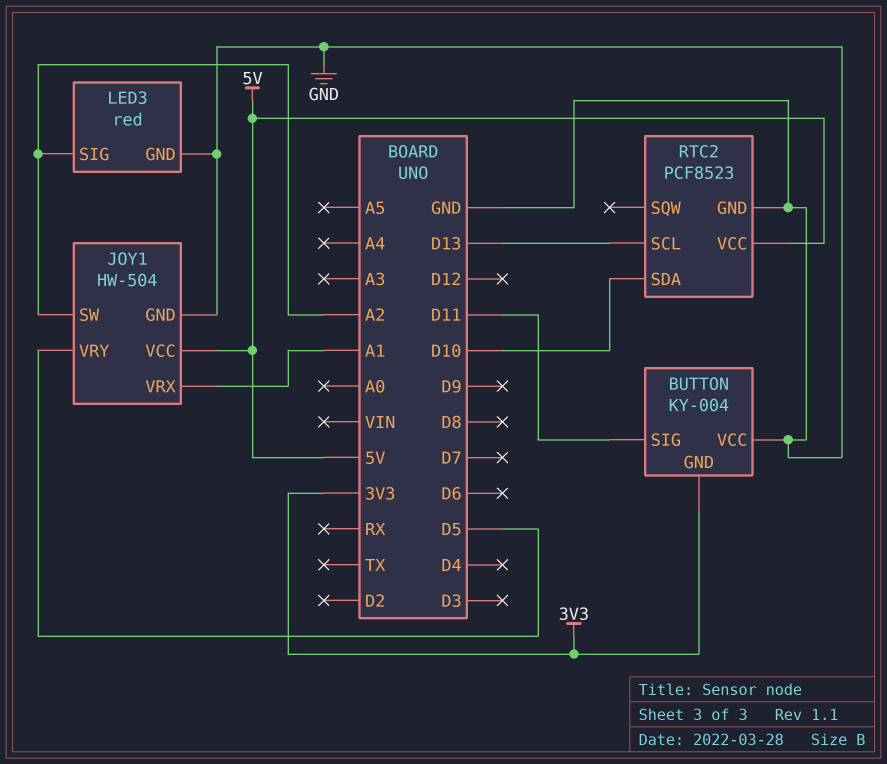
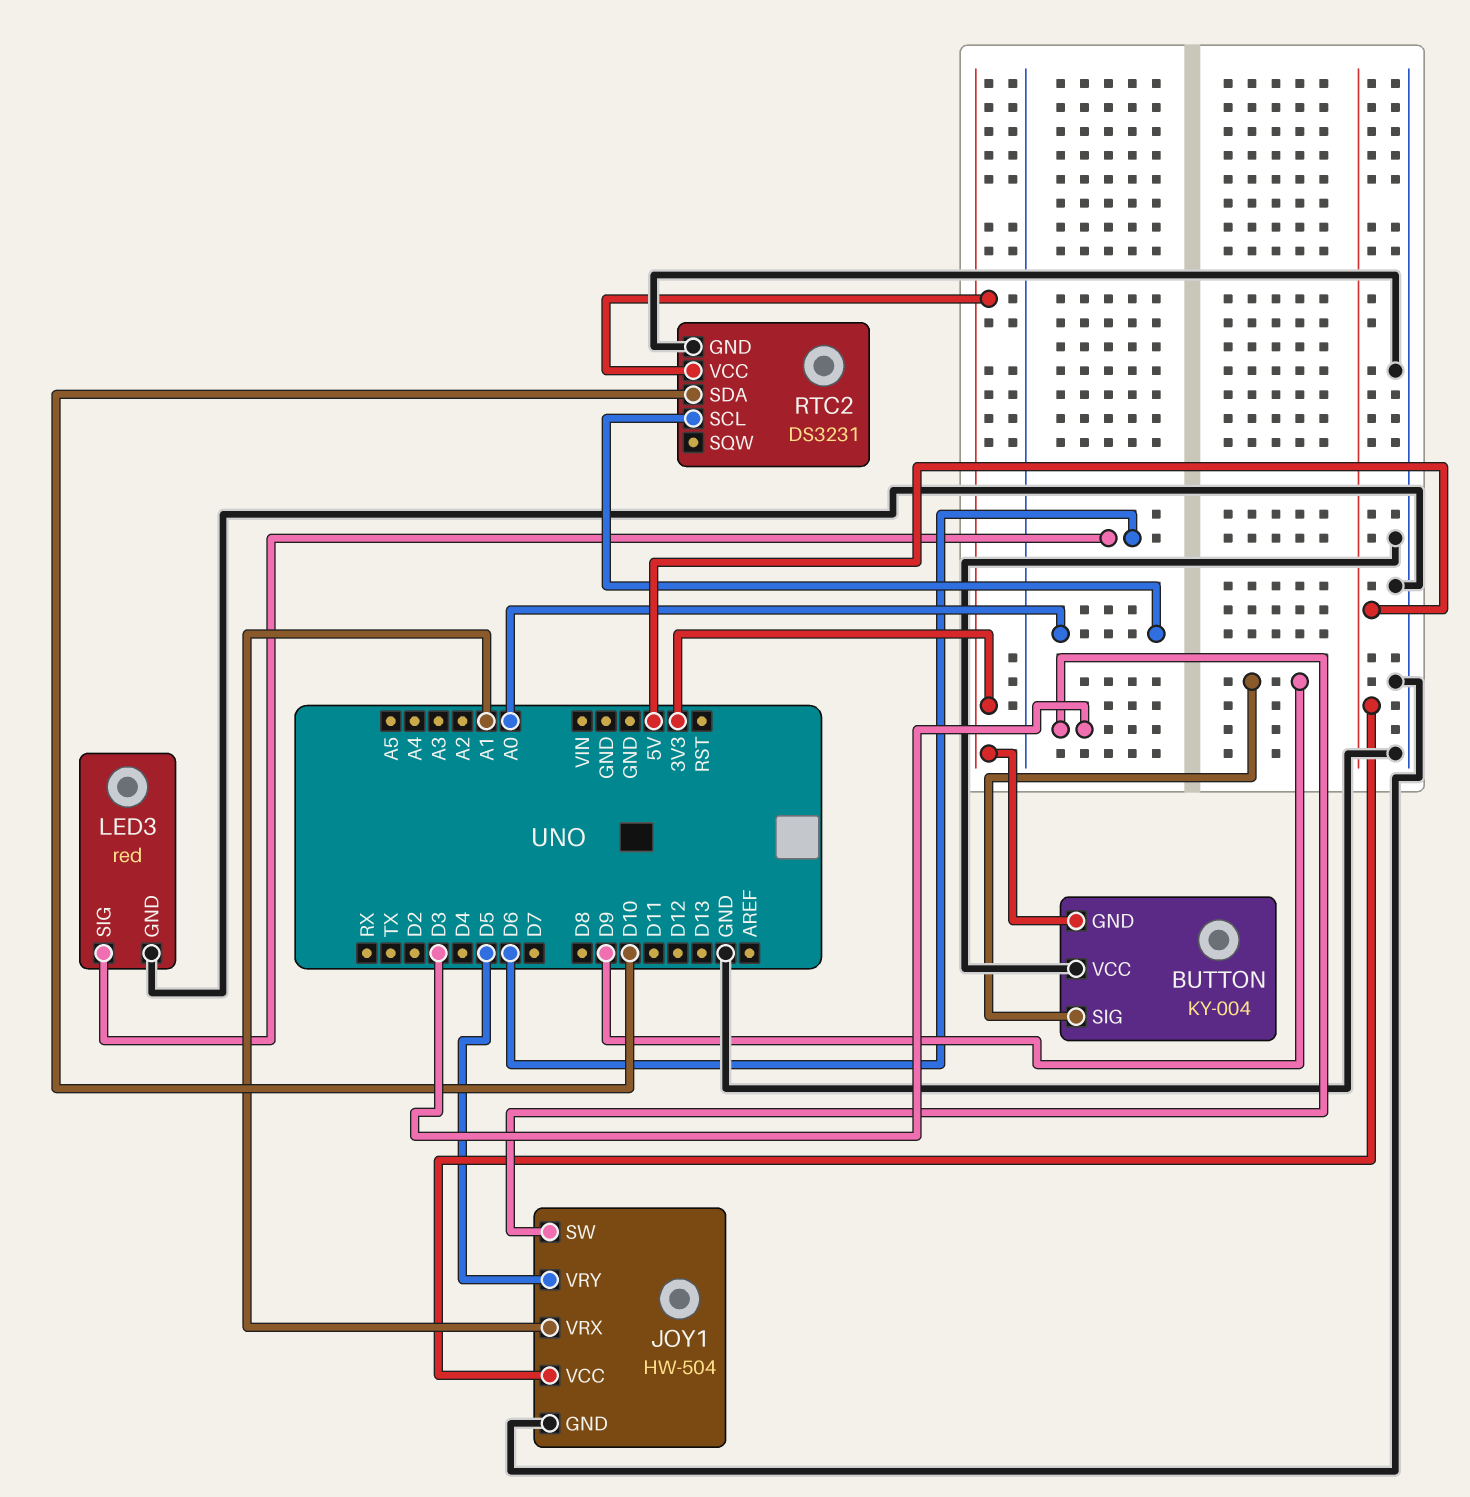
BUTTON pin SIG: D11 -> D9
JOY1 pin SW: A2 -> D3
LED3 pin SIG: A2 -> D6
RTC2: PCF8523 -> DS3231
RTC2 pin SCL: D13 -> A0
RTC2 pin VCC: 5V -> 3V3

